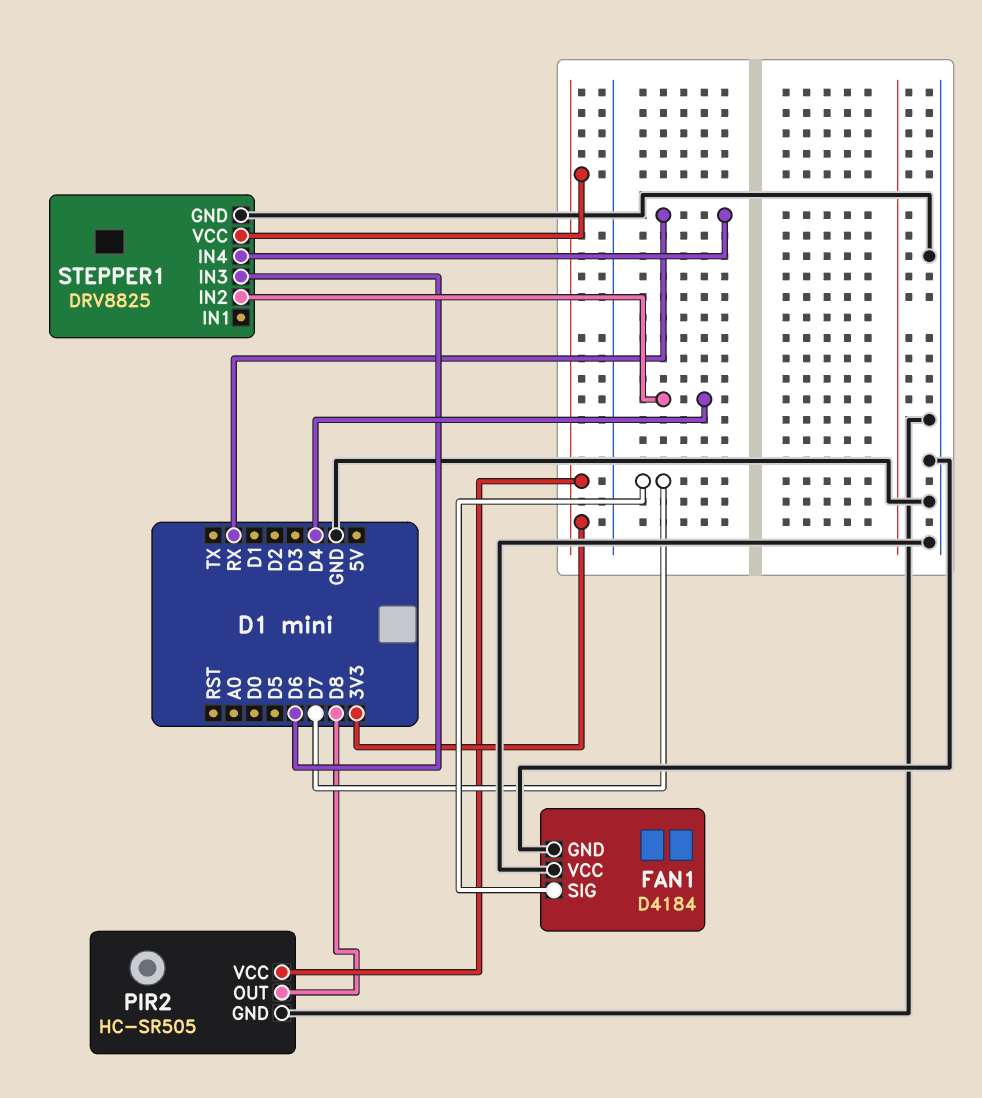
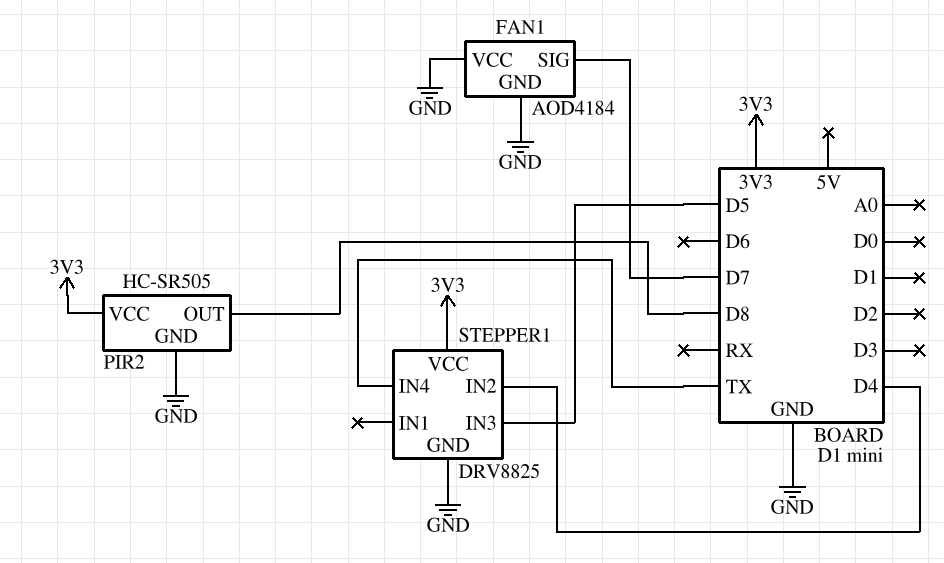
FAN1: D4184 -> AOD4184
STEPPER1 pin IN3: D6 -> D5
STEPPER1 pin IN4: RX -> TX

